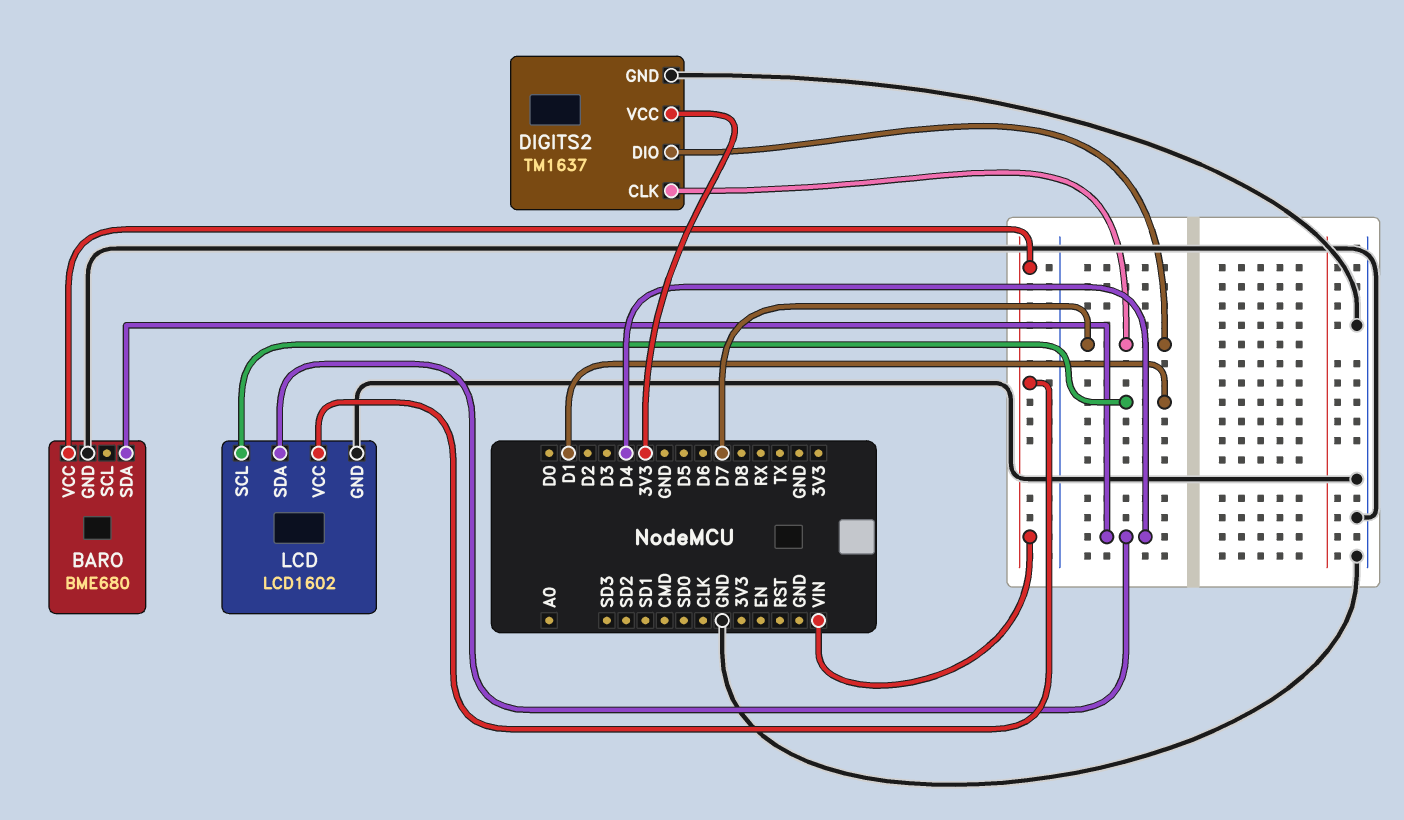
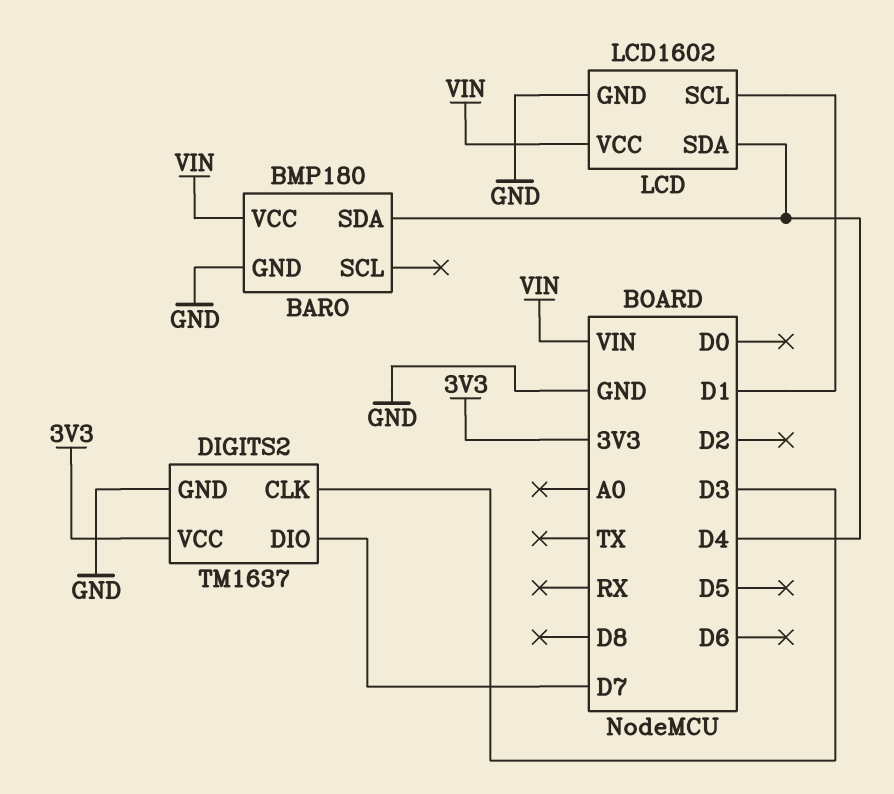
BARO: BME680 -> BMP180
DIGITS2 pin CLK: D7 -> D3

